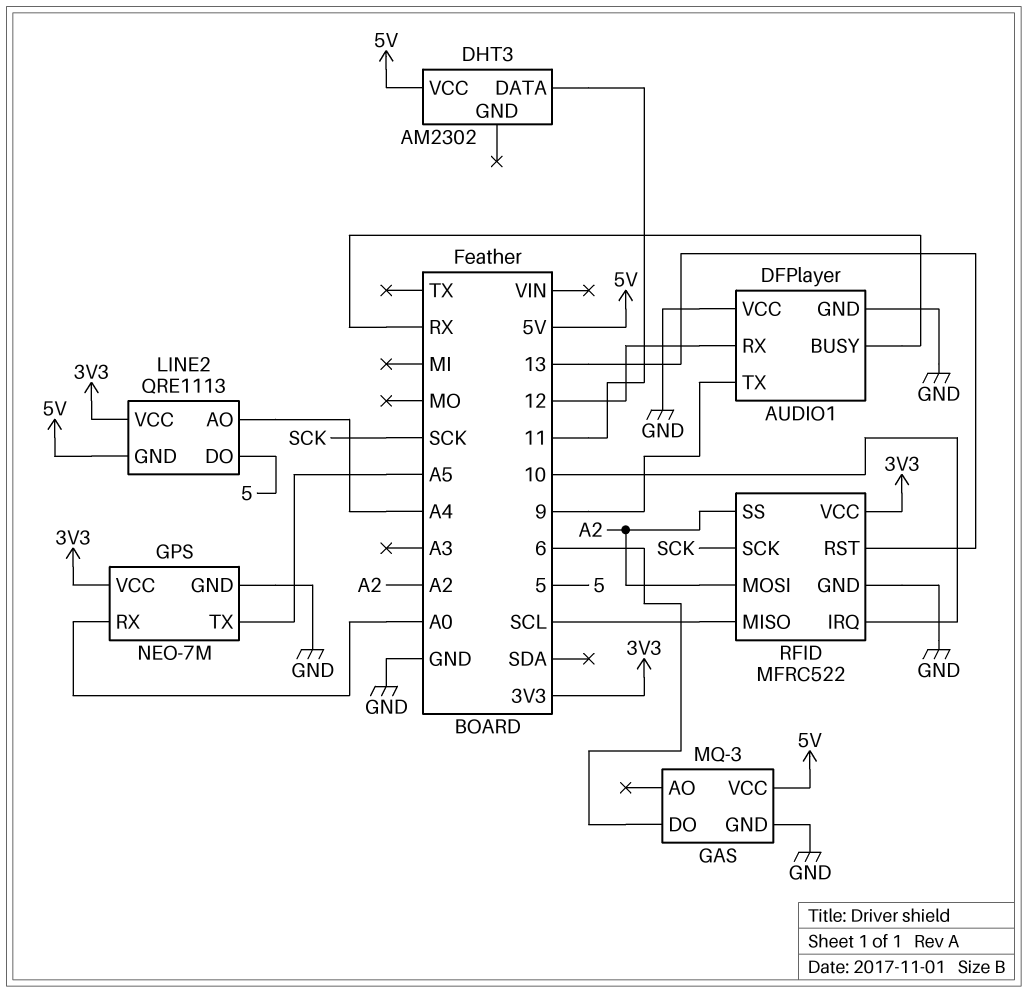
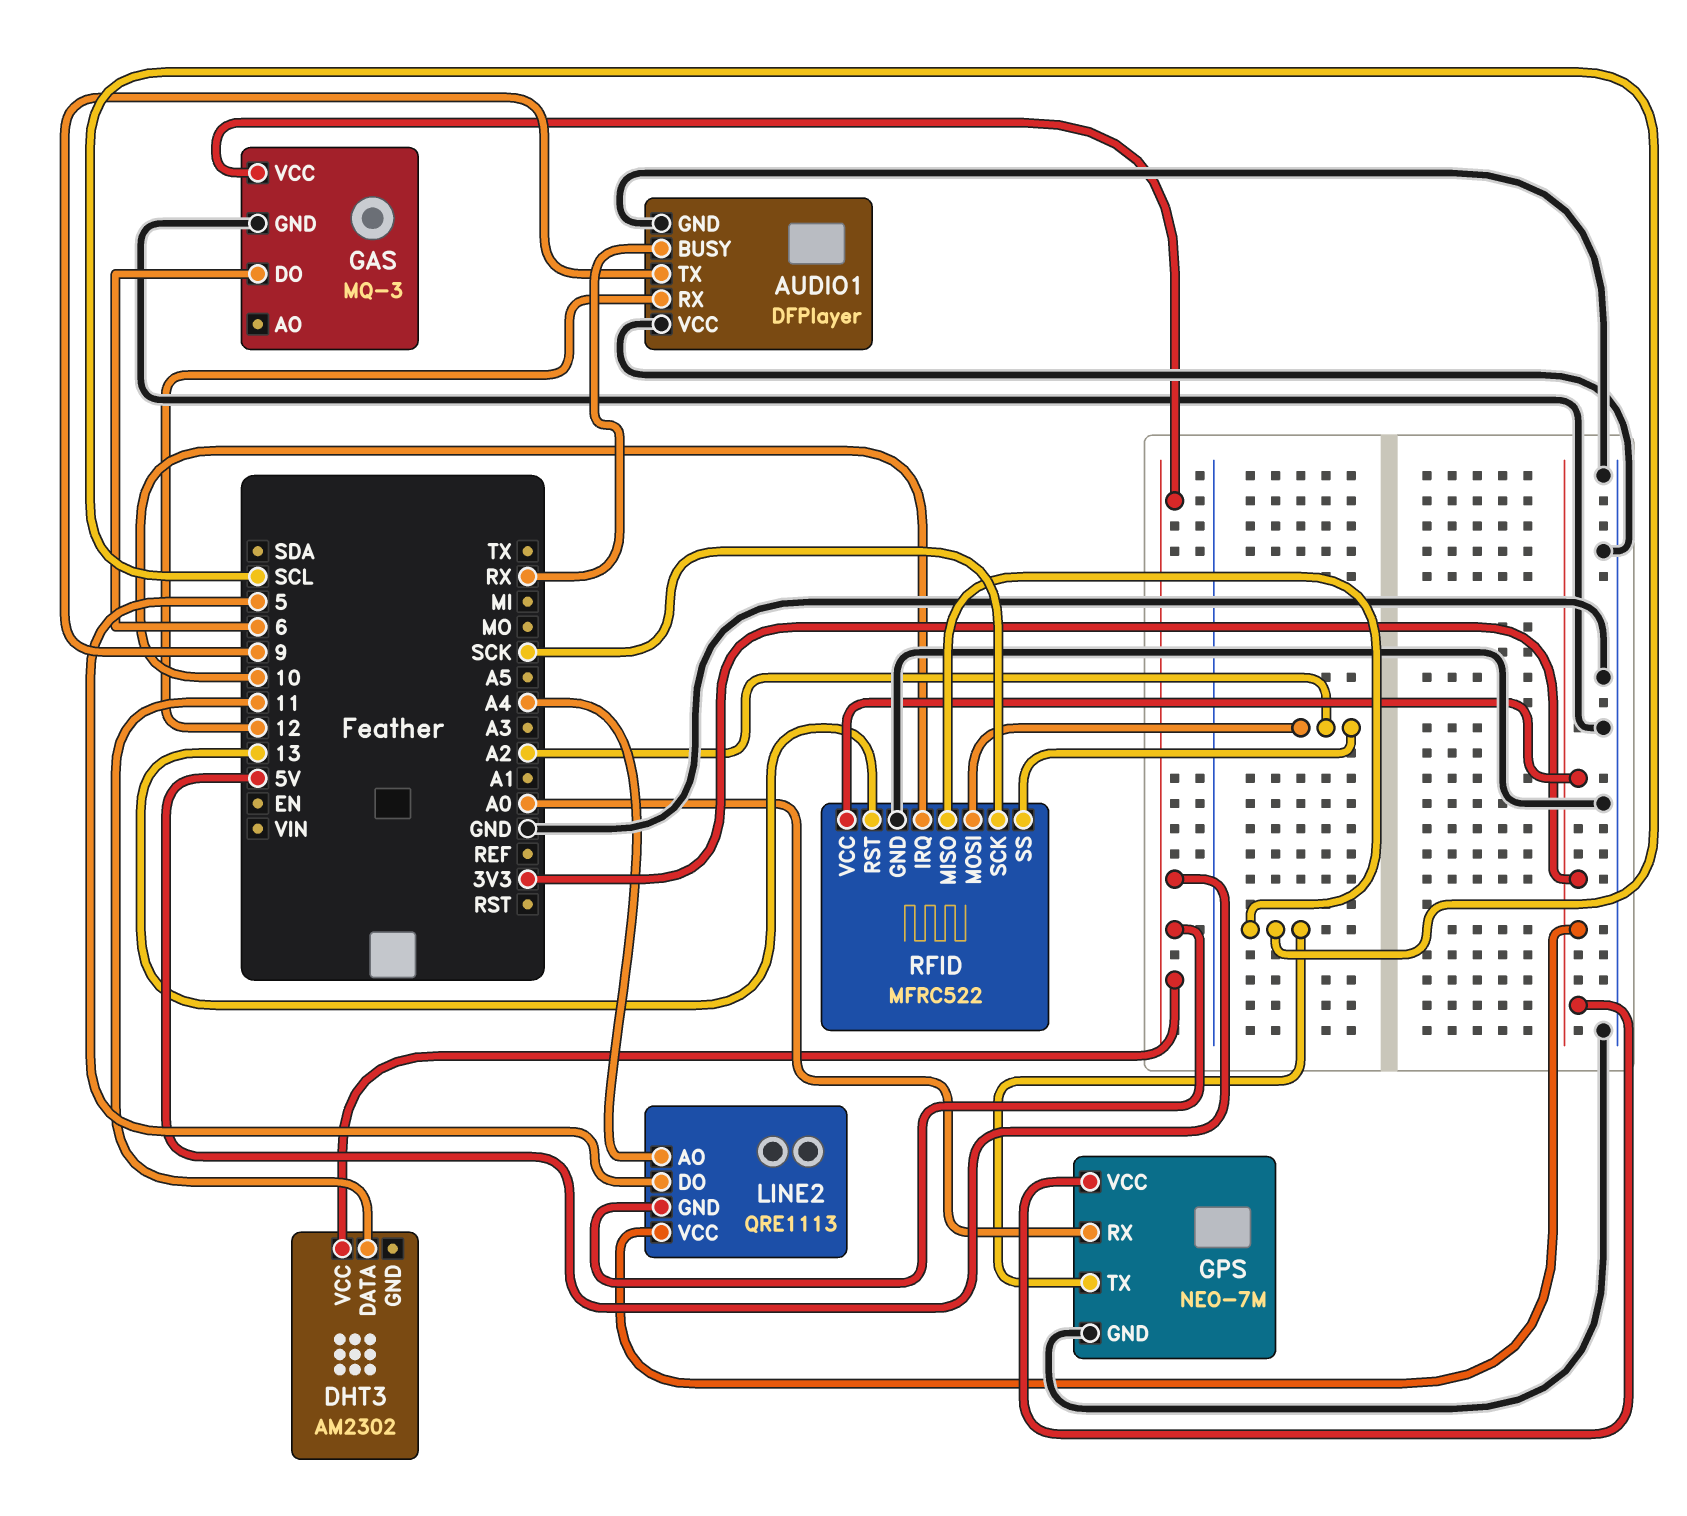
GPS pin TX: A5 -> SCL

